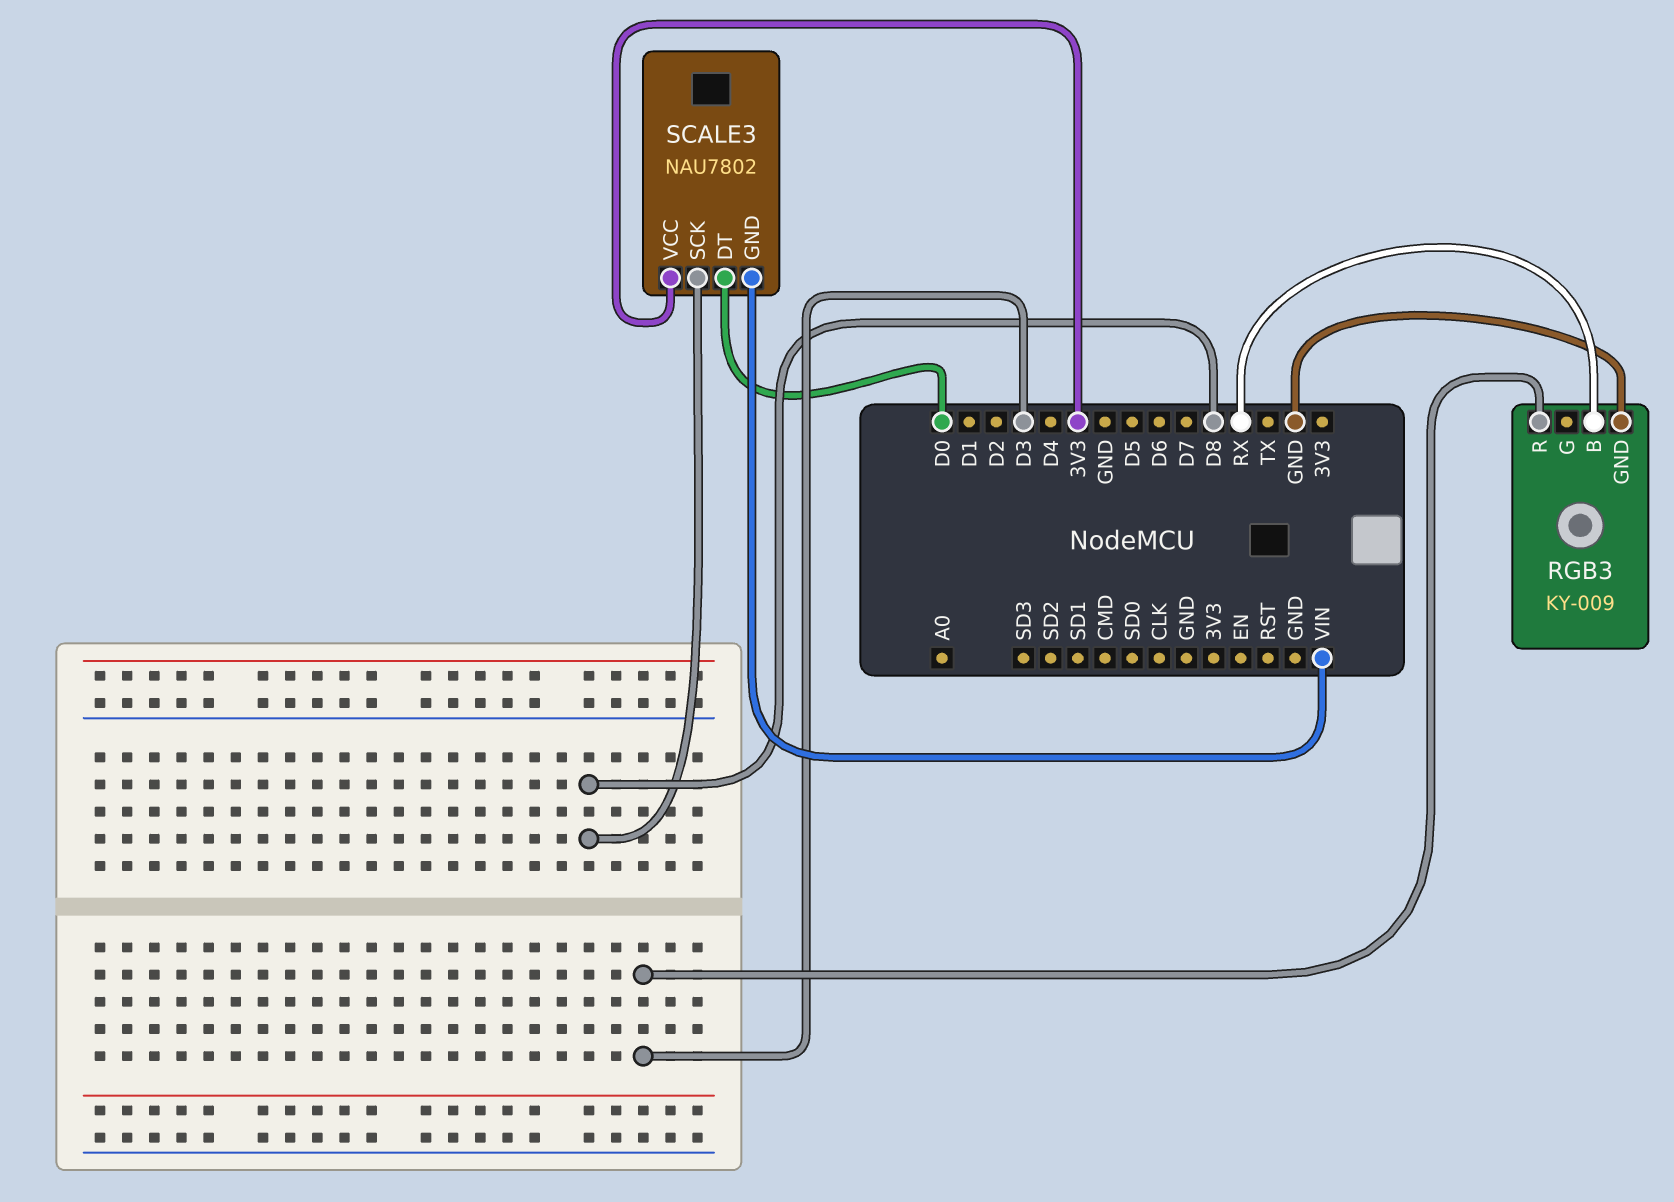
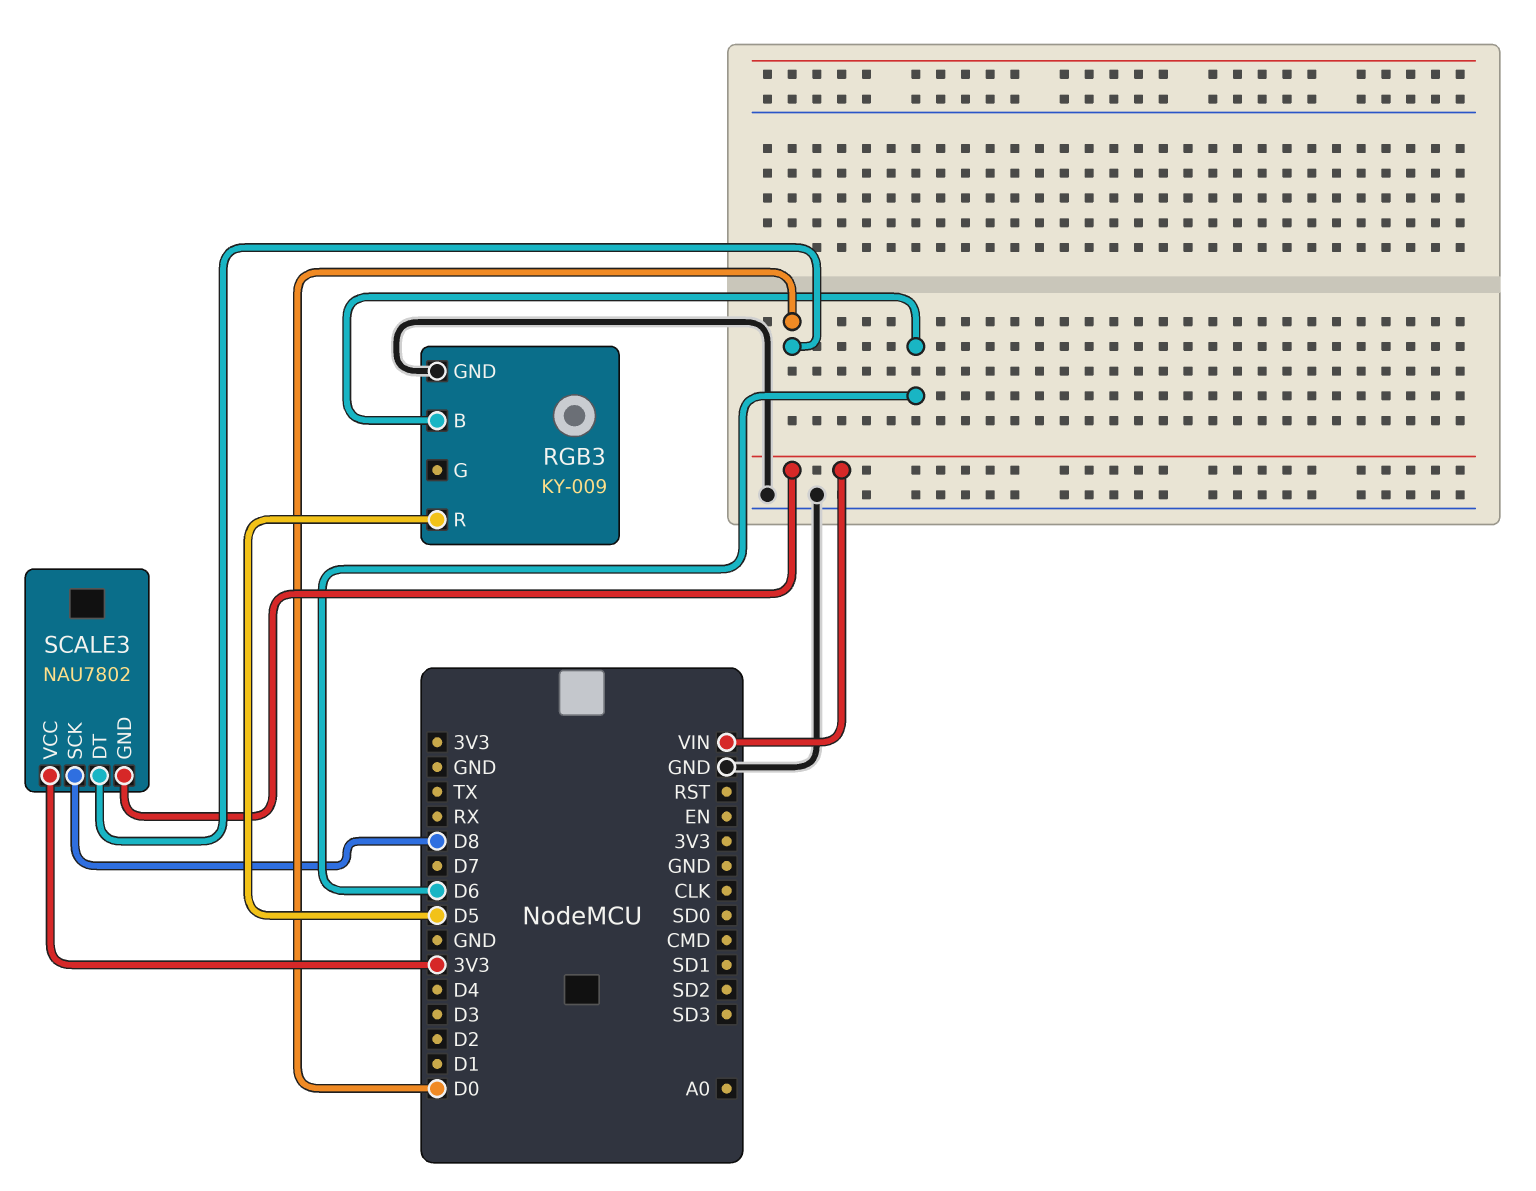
RGB3 pin B: RX -> D6
RGB3 pin R: D3 -> D5

